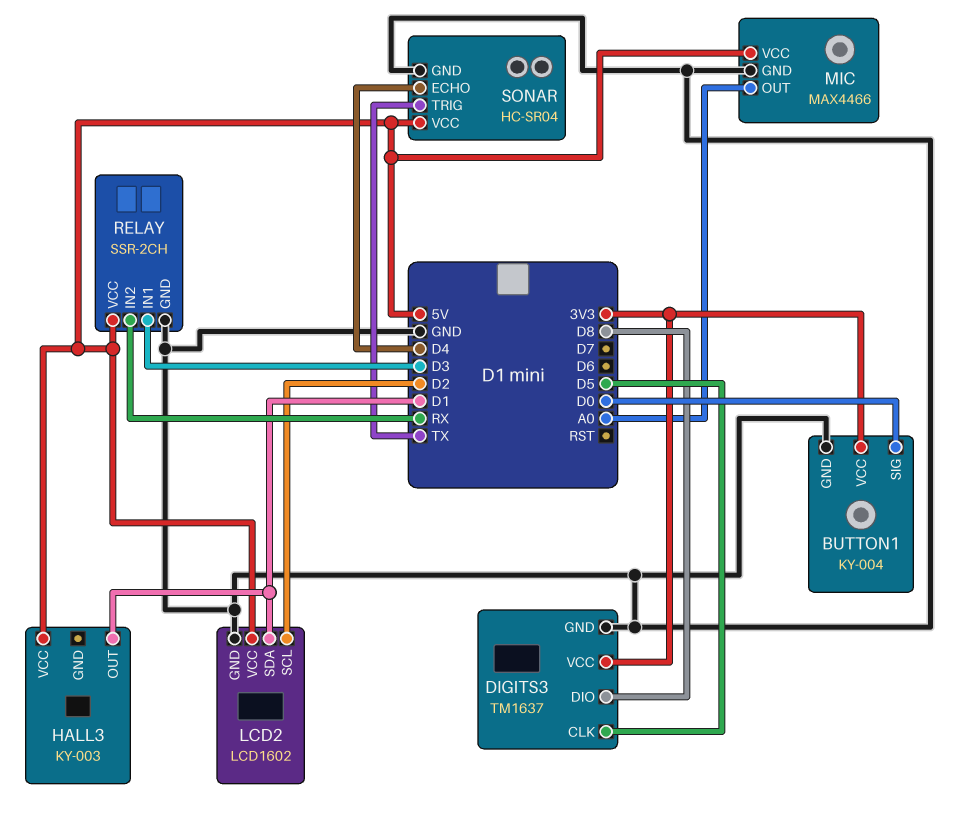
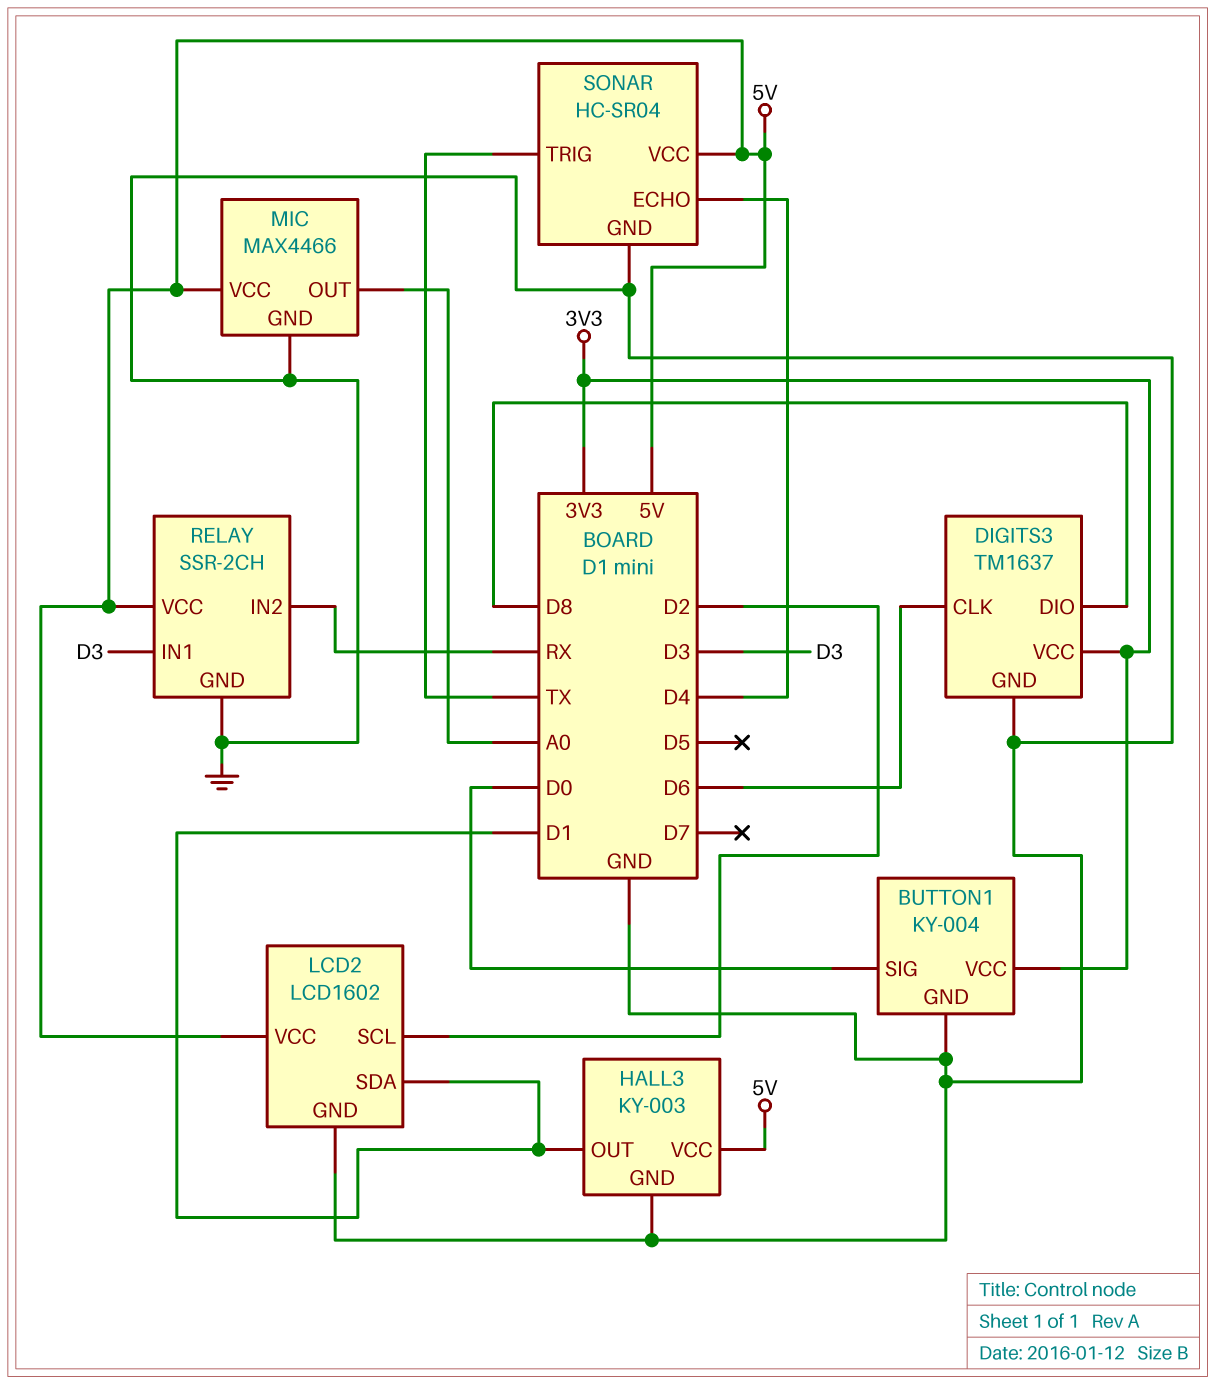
DIGITS3 pin CLK: D5 -> D6
HALL3 pin GND: none -> GND

